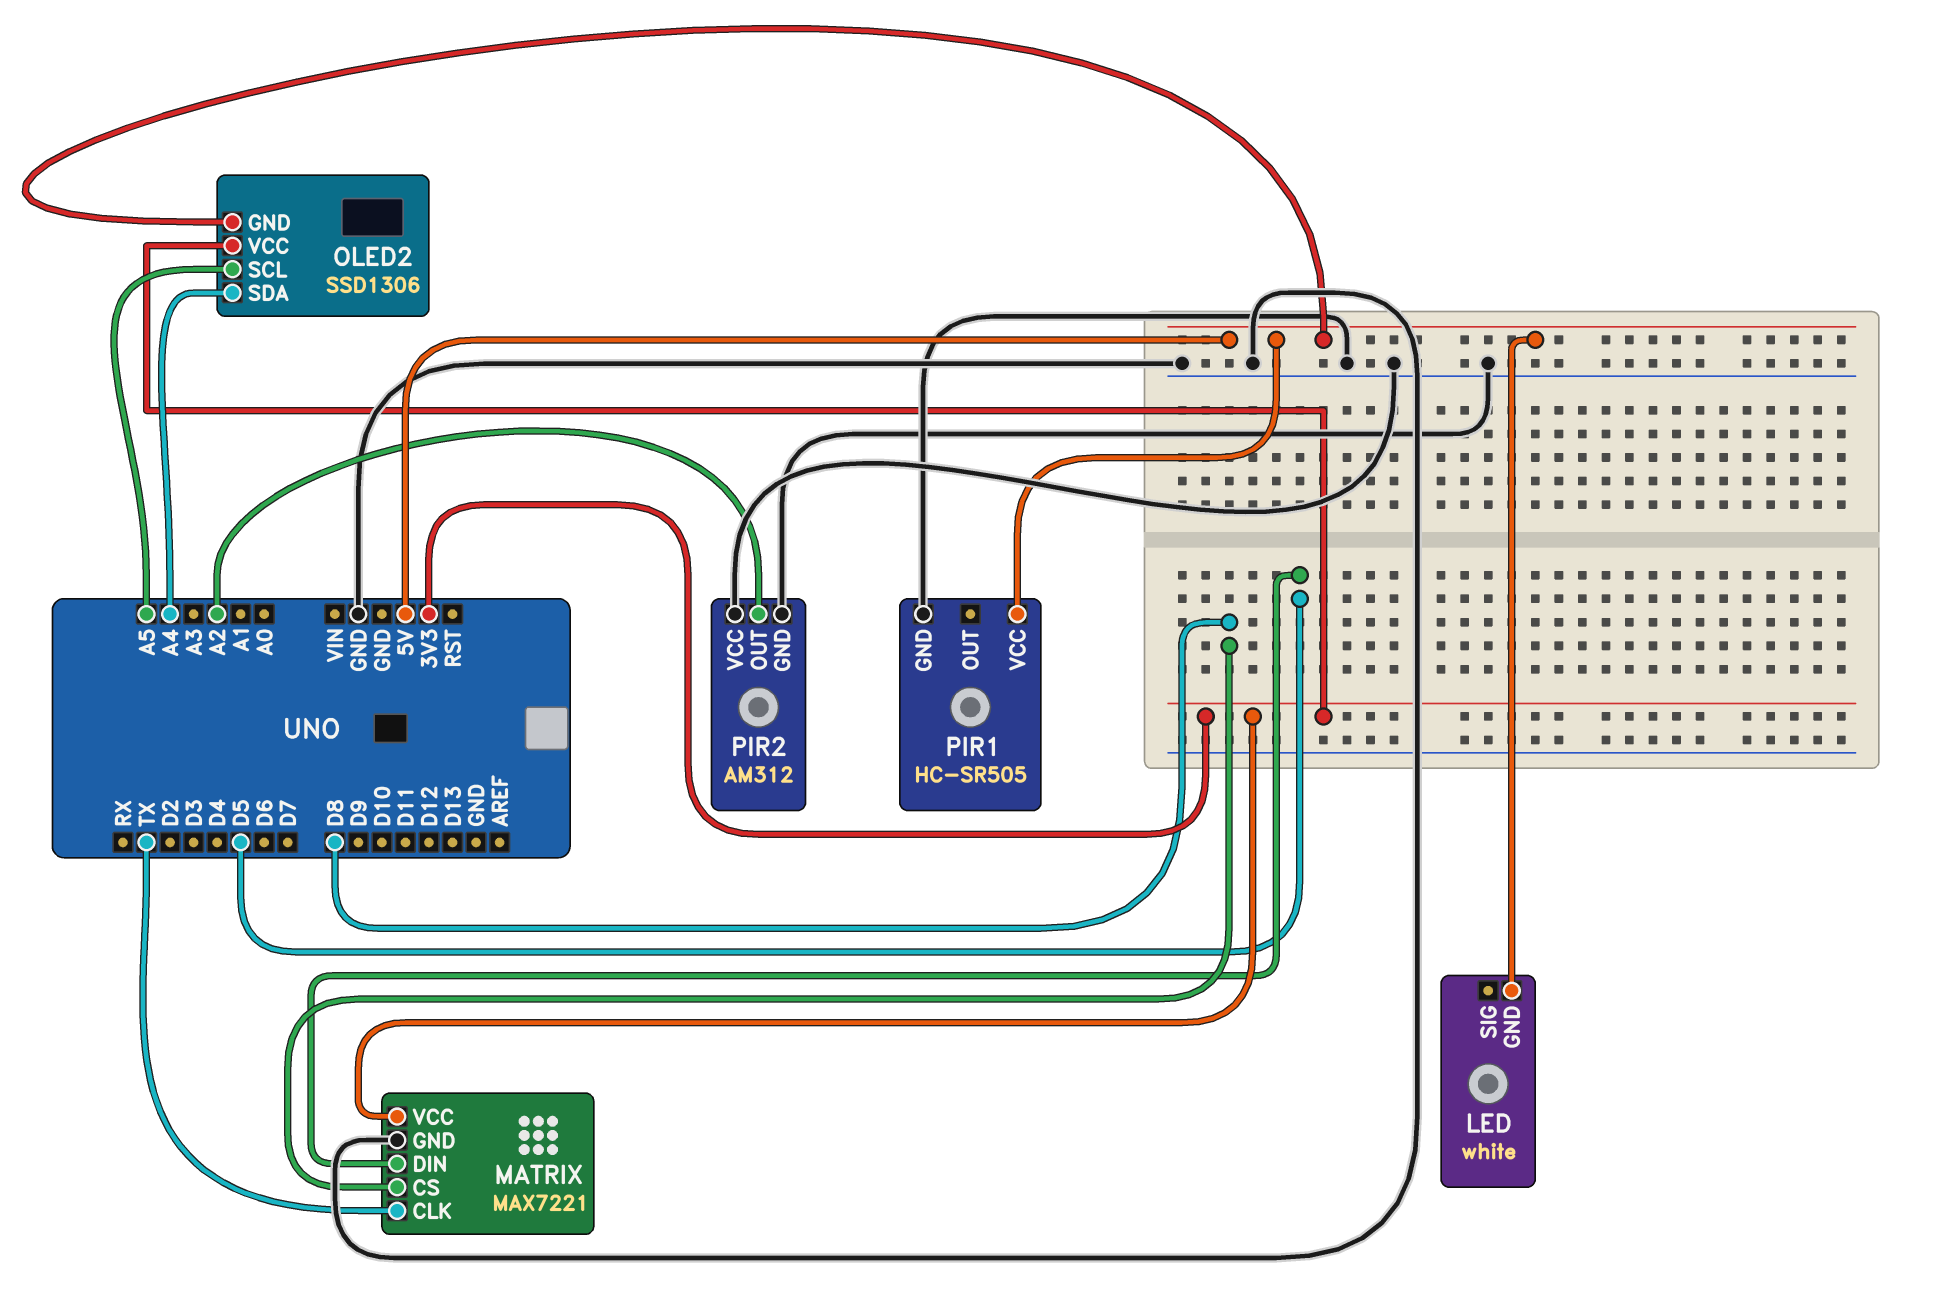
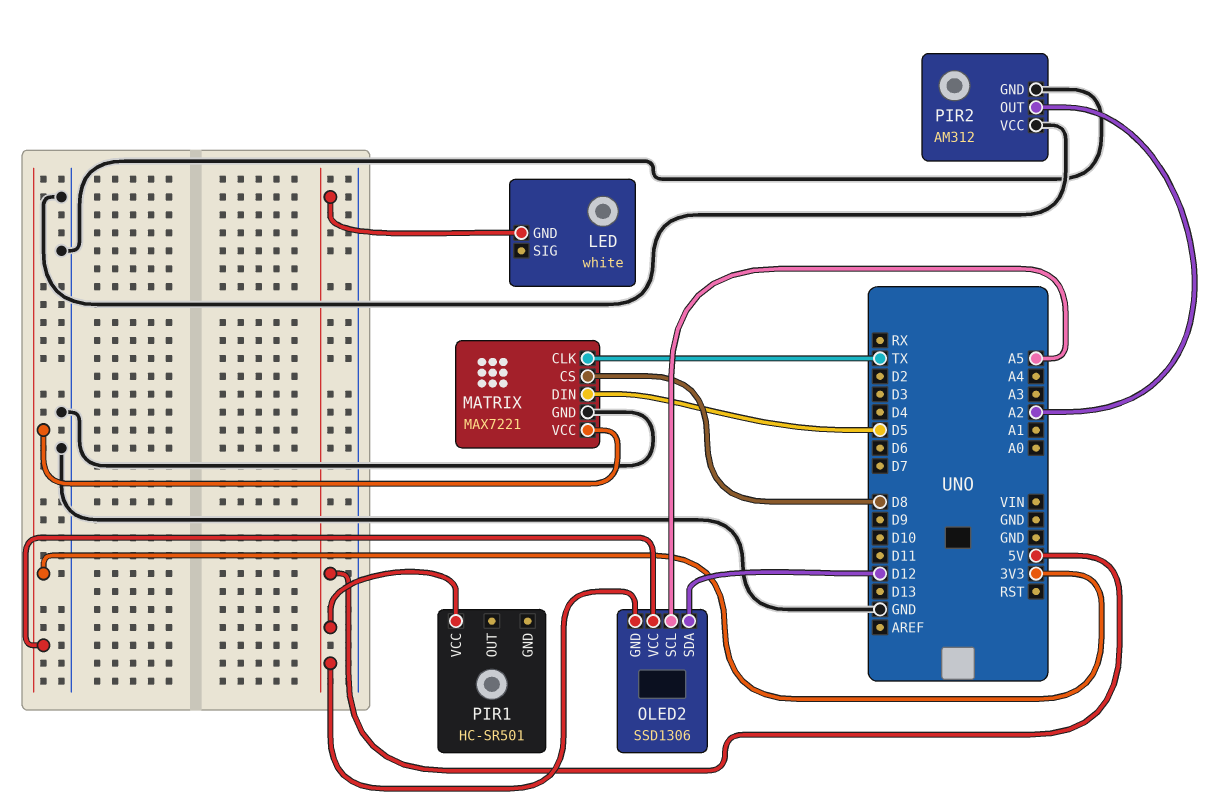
OLED2 pin SDA: A4 -> D12
PIR1: HC-SR505 -> HC-SR501
PIR1 pin GND: GND -> none

